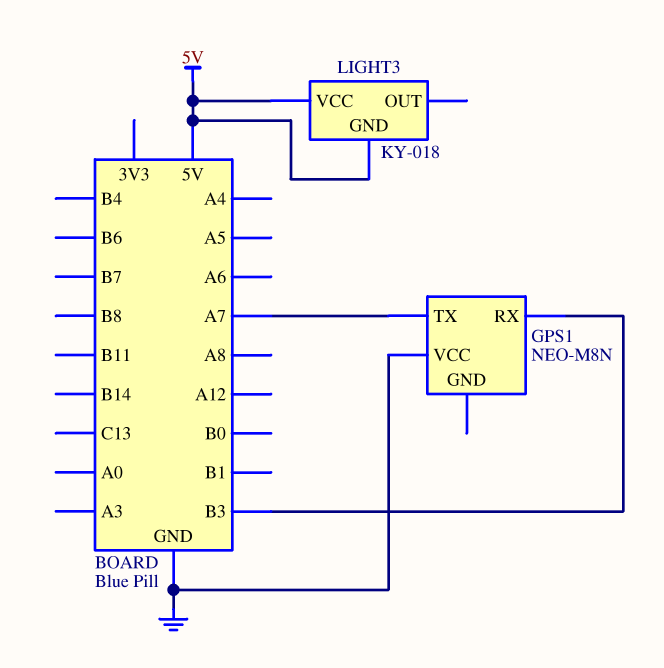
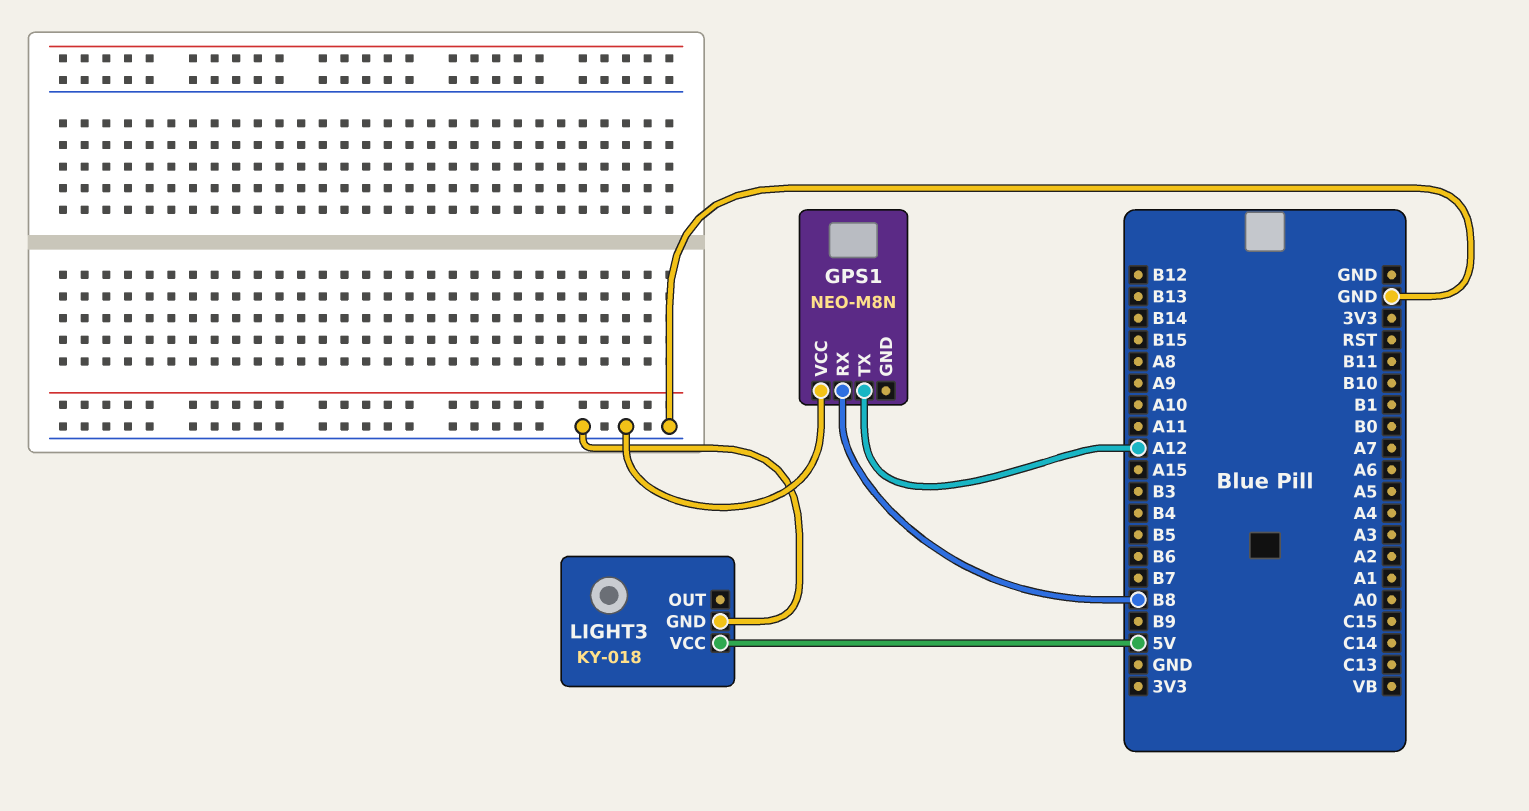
GPS1 pin RX: B3 -> B8
GPS1 pin TX: A7 -> A12
LIGHT3 pin GND: 5V -> GND

